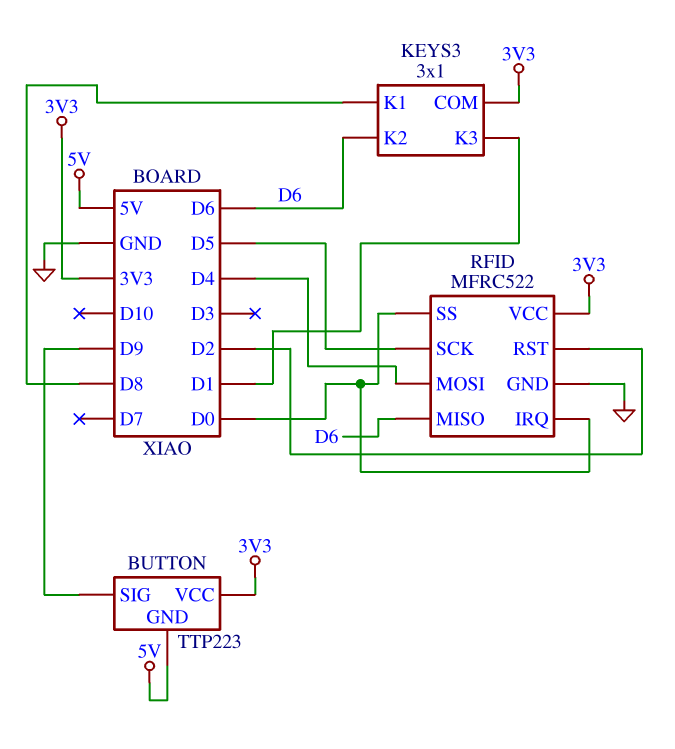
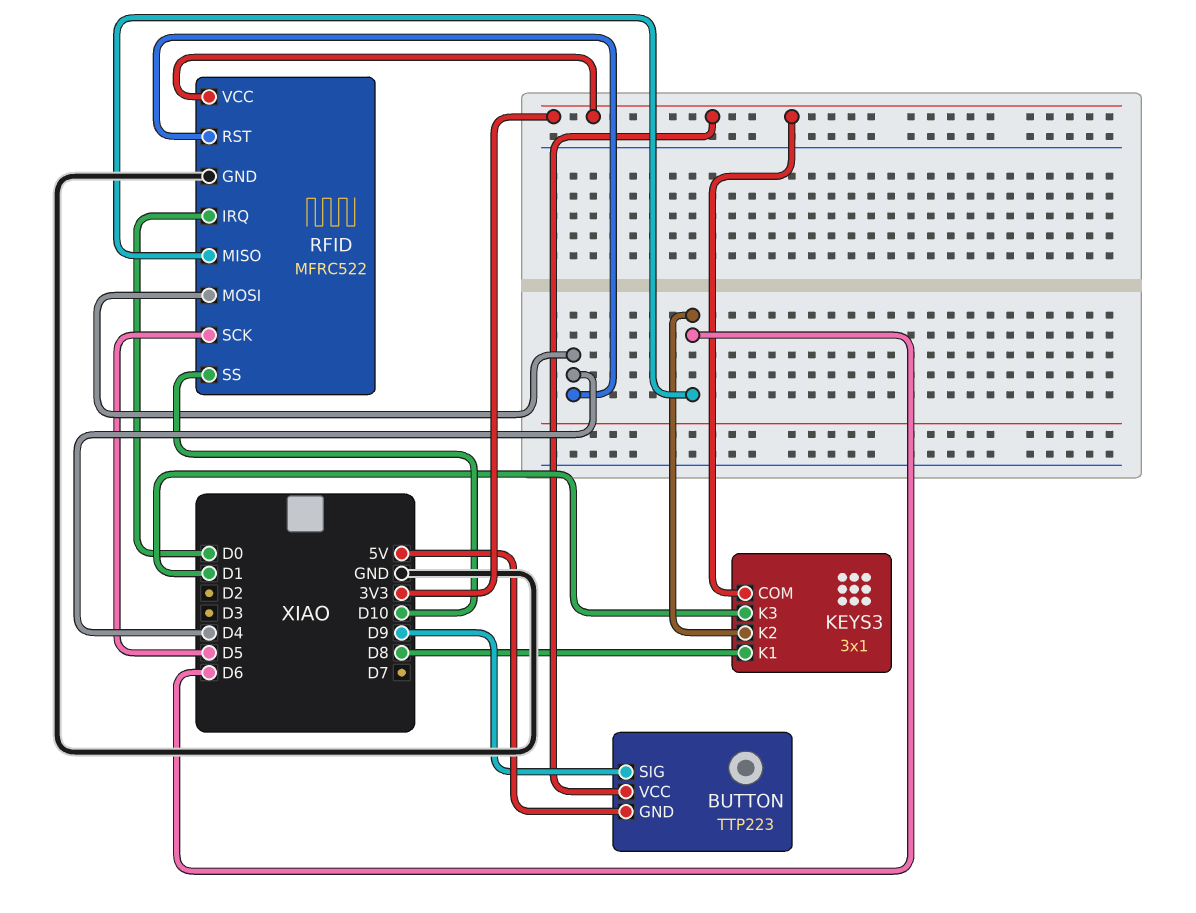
RFID pin RST: D2 -> D4
RFID pin SS: D0 -> D10

